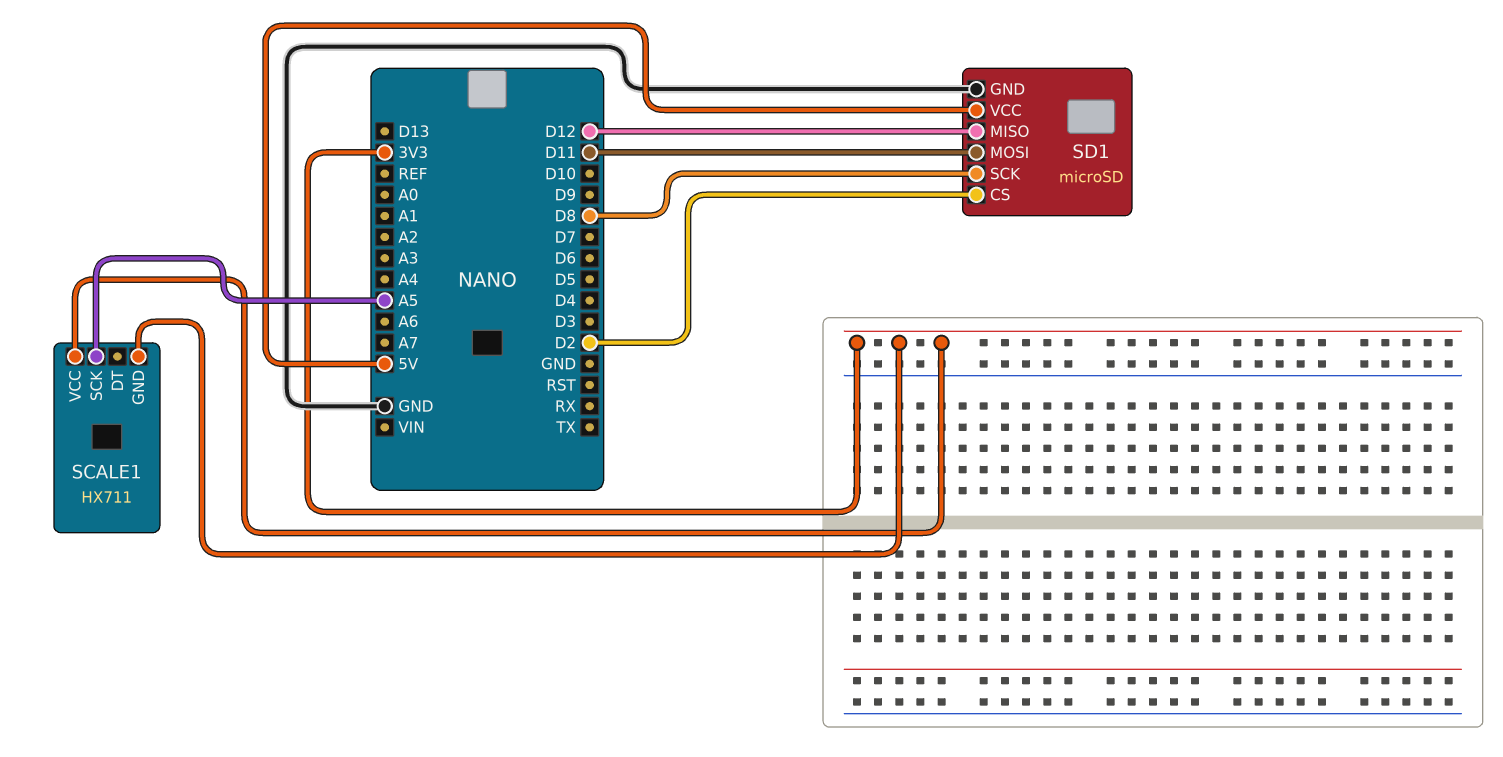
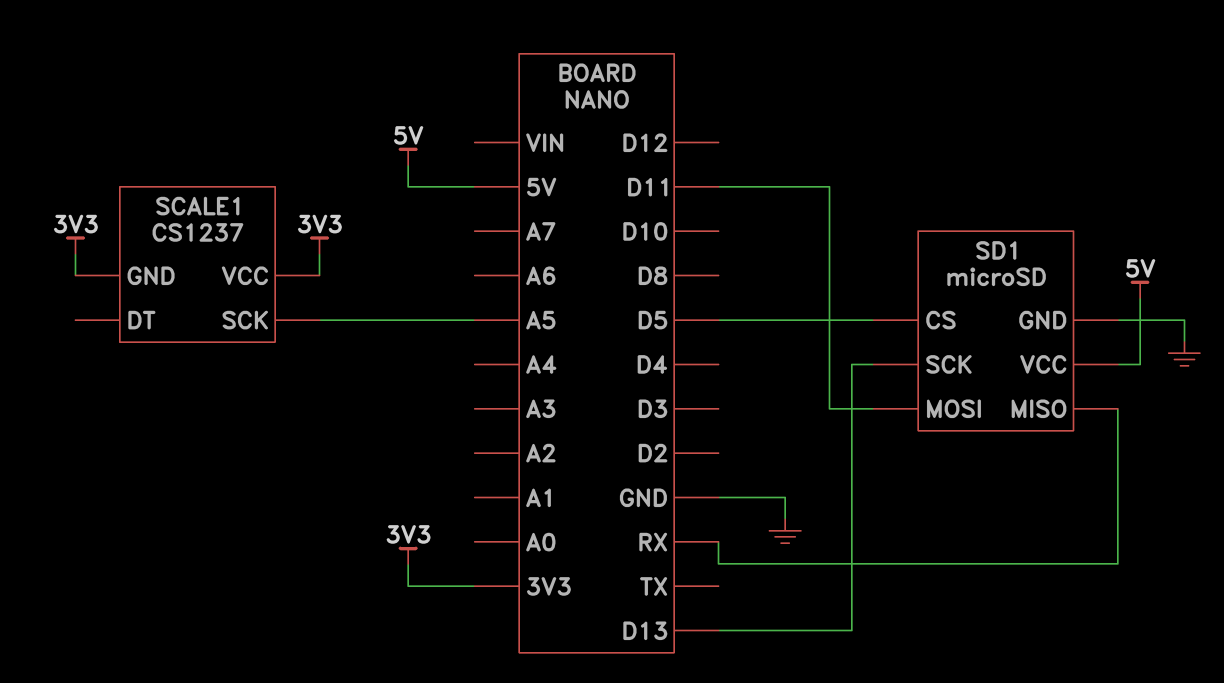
SCALE1: HX711 -> CS1237
SD1 pin CS: D2 -> D5
SD1 pin MISO: D12 -> RX
SD1 pin SCK: D8 -> D13

